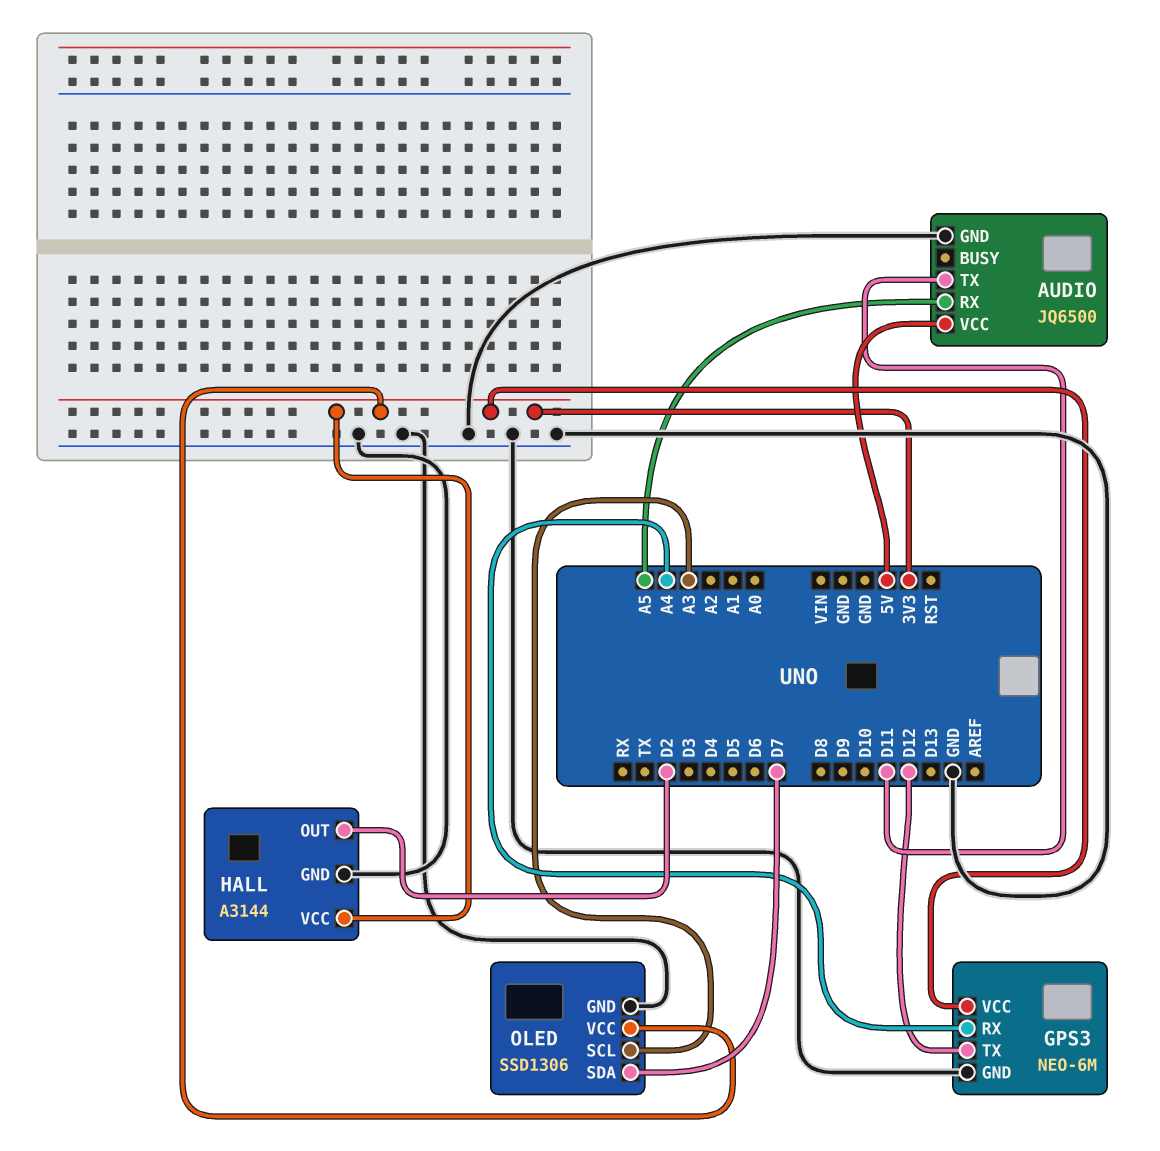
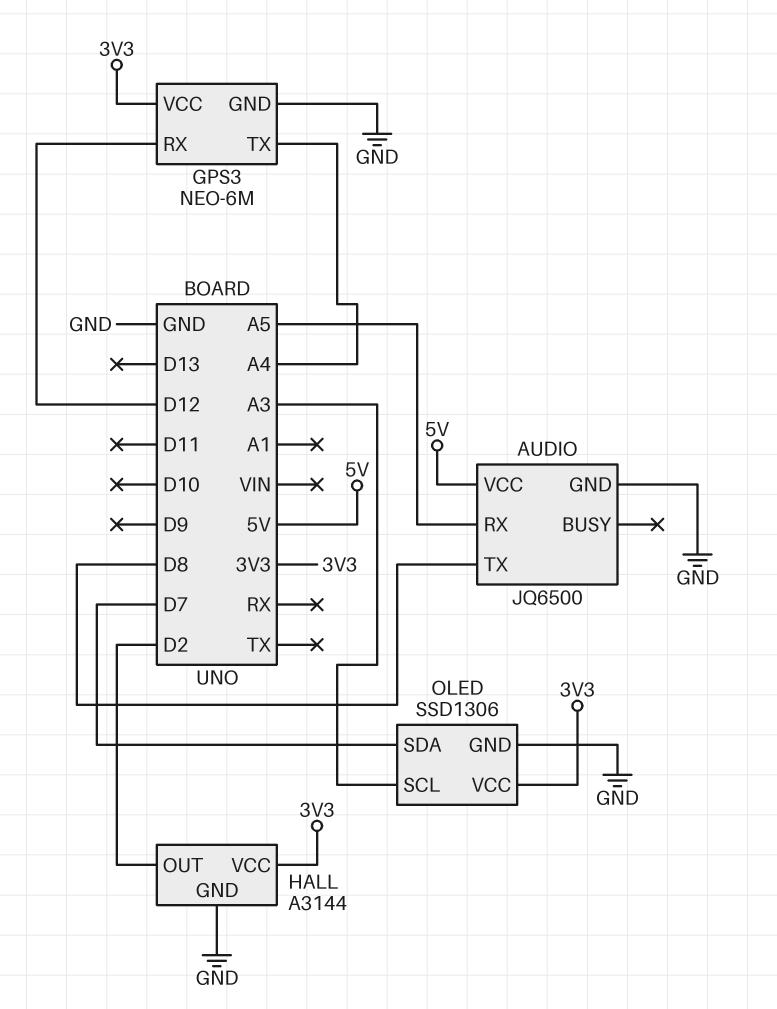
AUDIO pin TX: D11 -> D8
GPS3 pin RX: A4 -> D12
GPS3 pin TX: D12 -> A4

